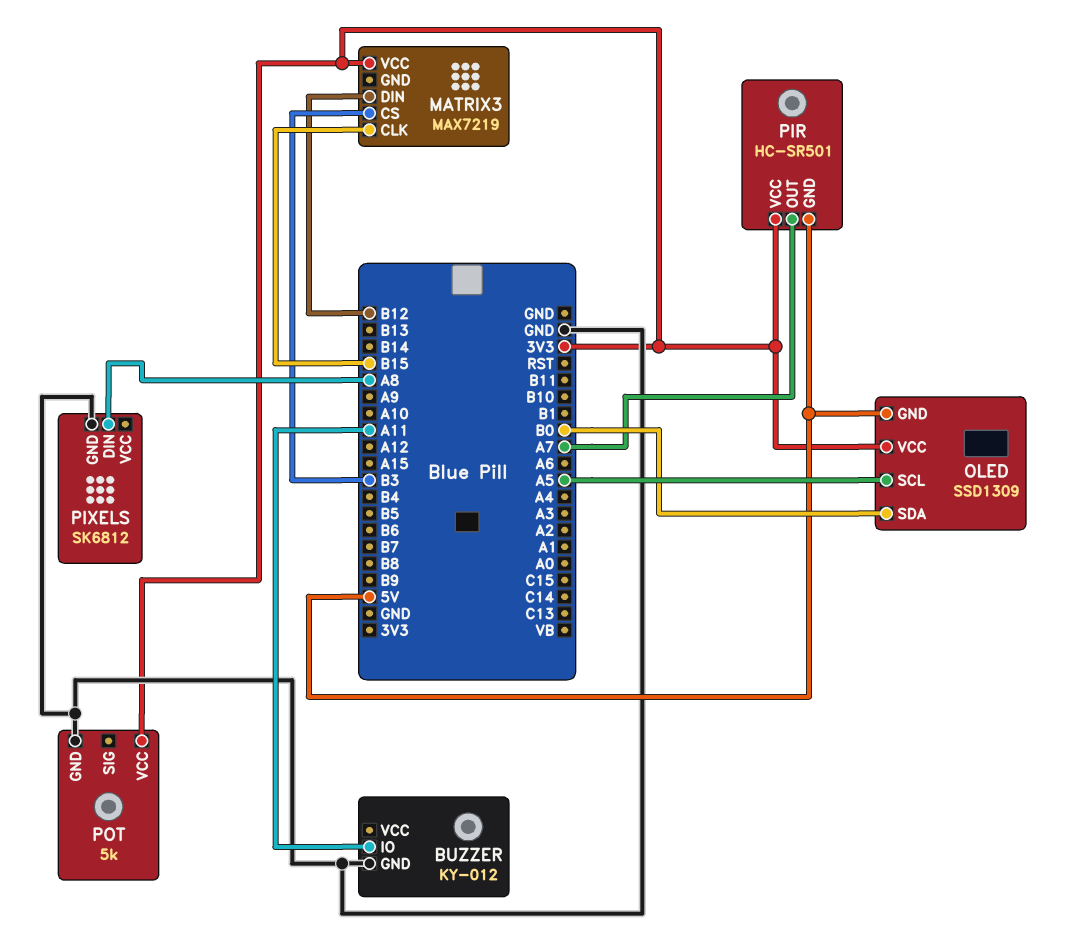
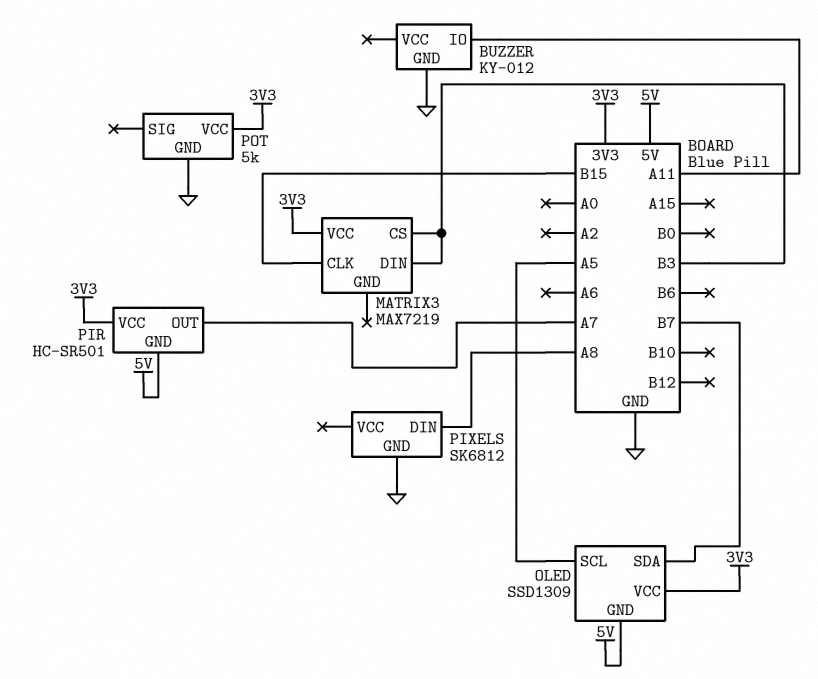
MATRIX3 pin DIN: B12 -> B3
OLED pin SDA: B0 -> B7

